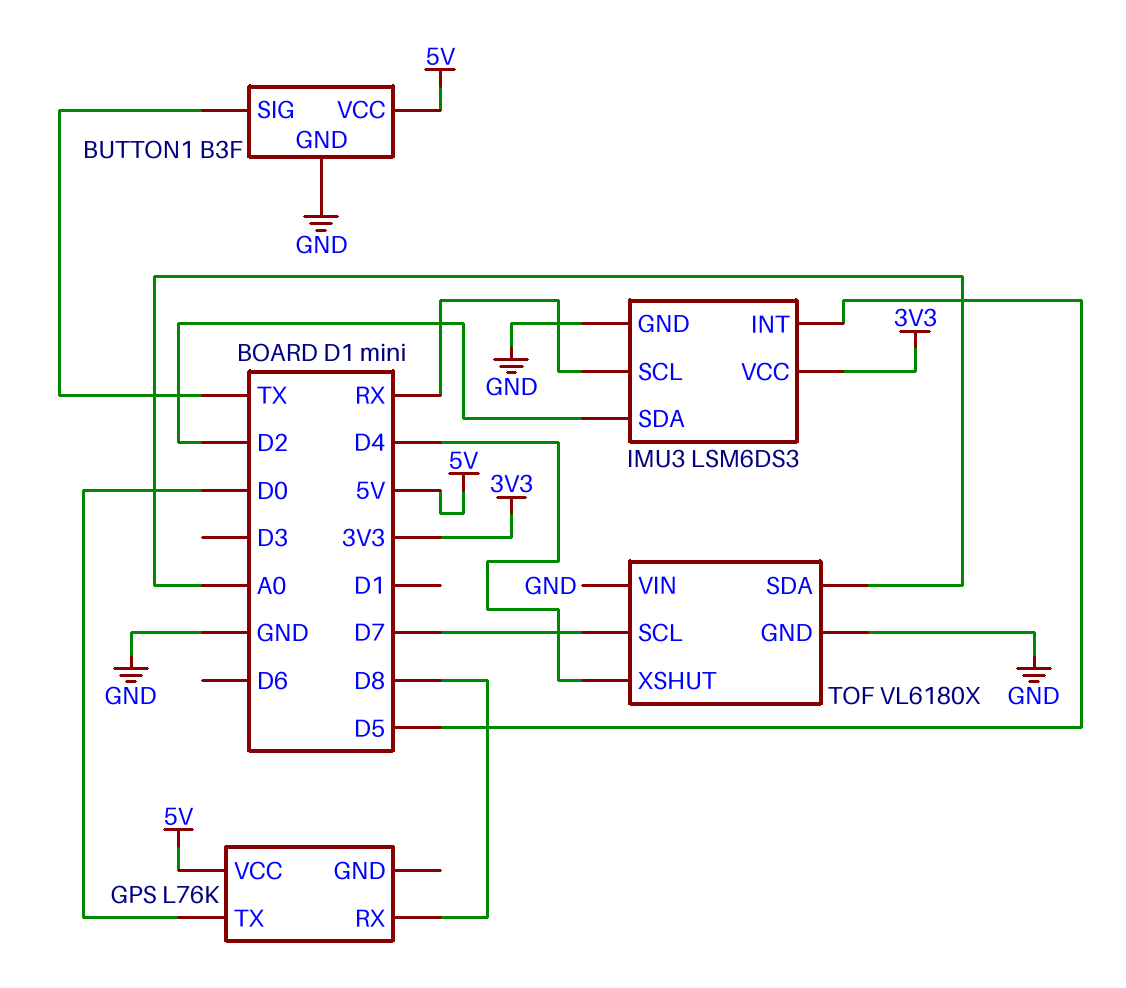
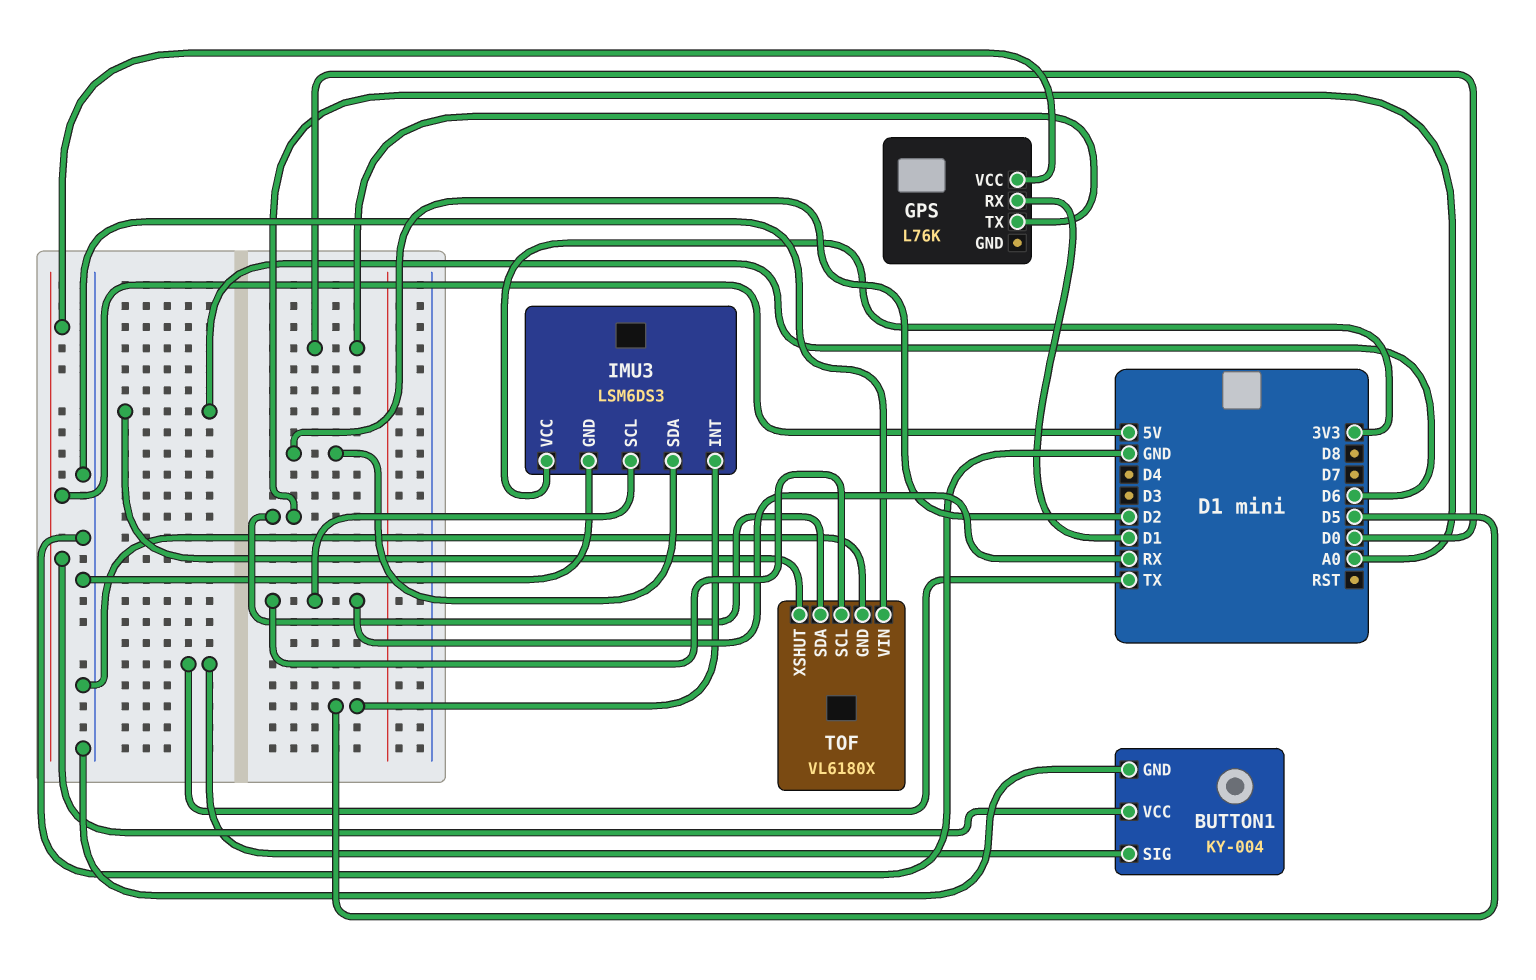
BUTTON1: B3F -> KY-004
GPS pin RX: D8 -> D1
TOF pin SCL: D7 -> RX
TOF pin XSHUT: D4 -> D6

